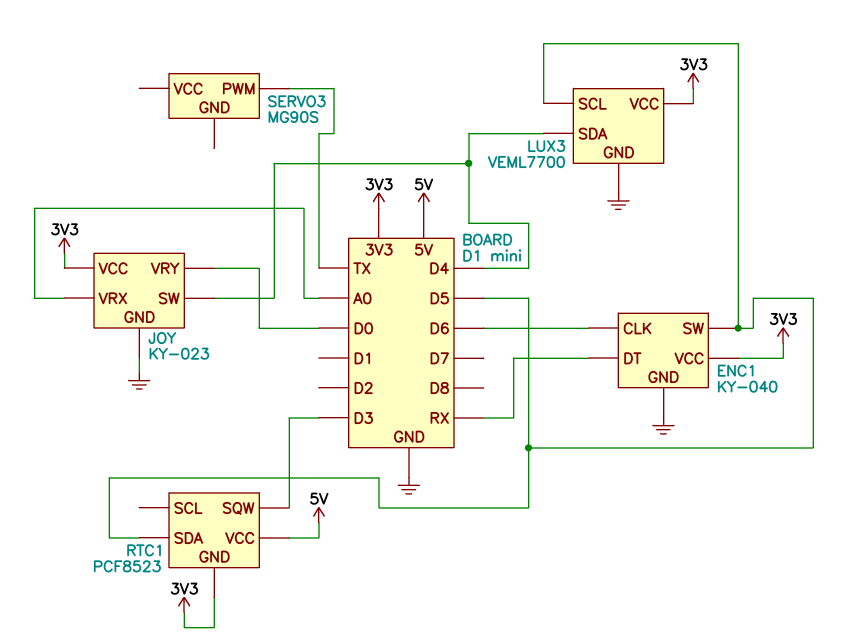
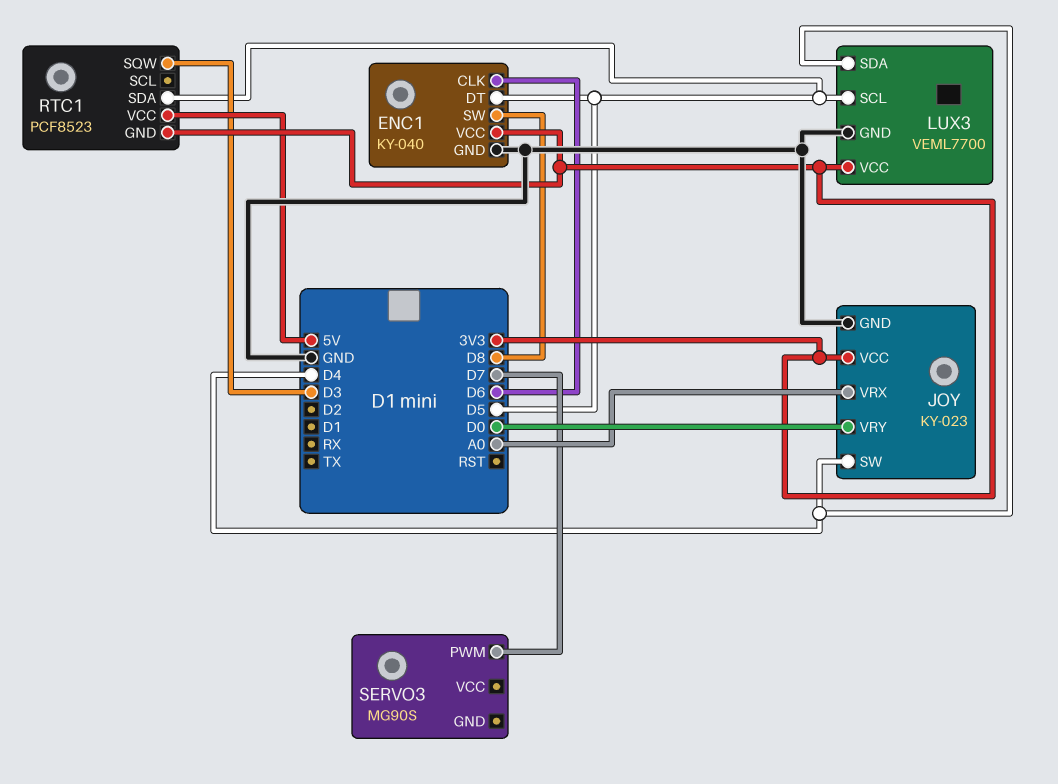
ENC1 pin DT: RX -> D5
ENC1 pin SW: D5 -> D8
SERVO3 pin PWM: TX -> D7

